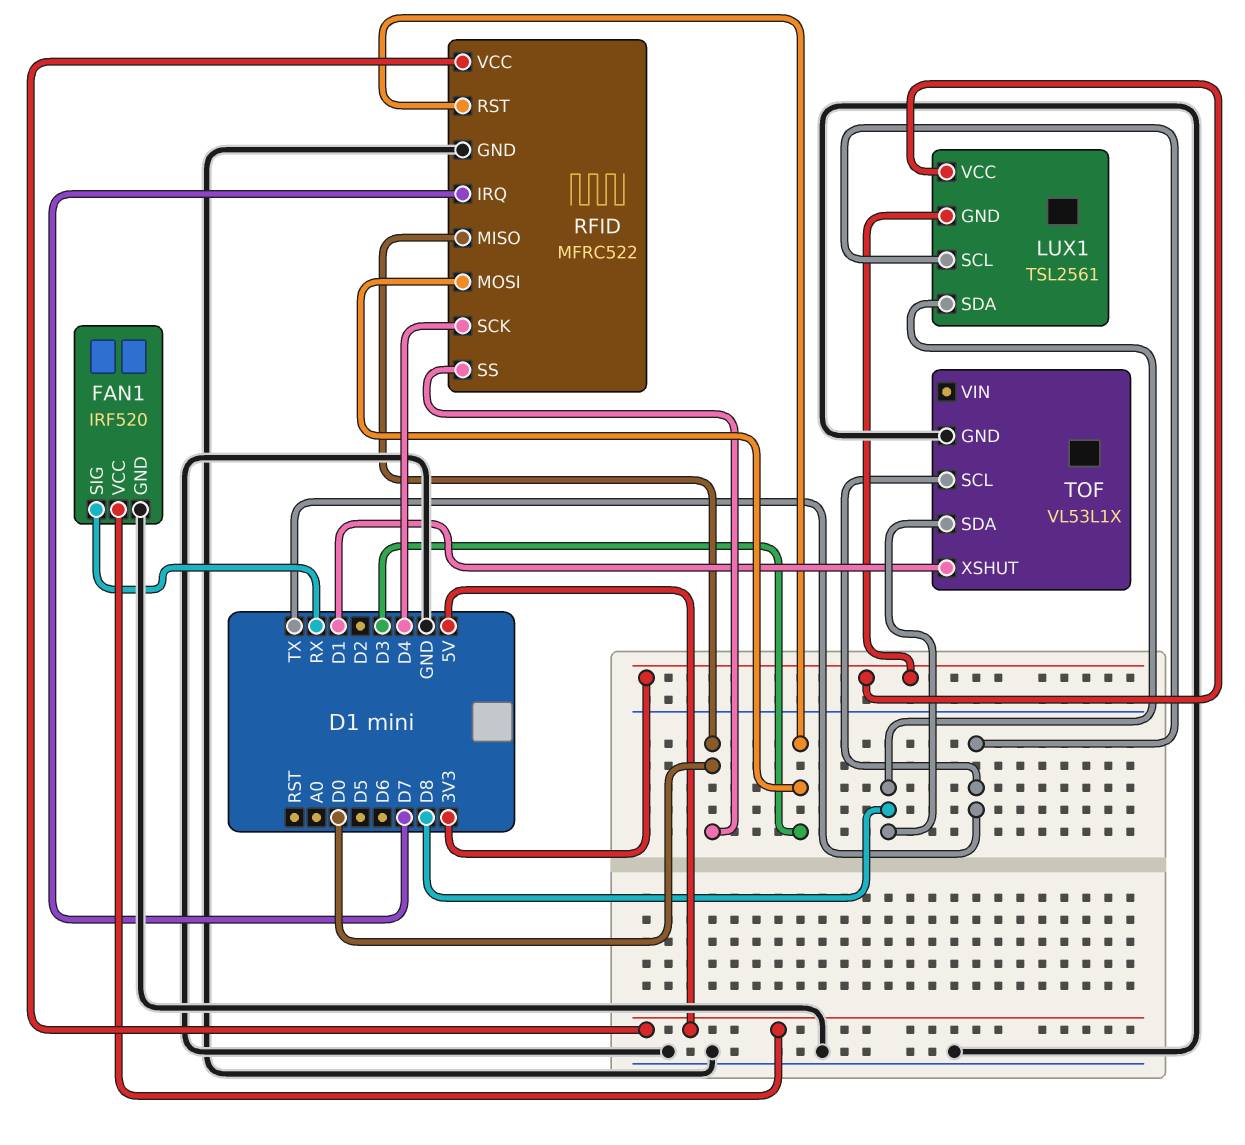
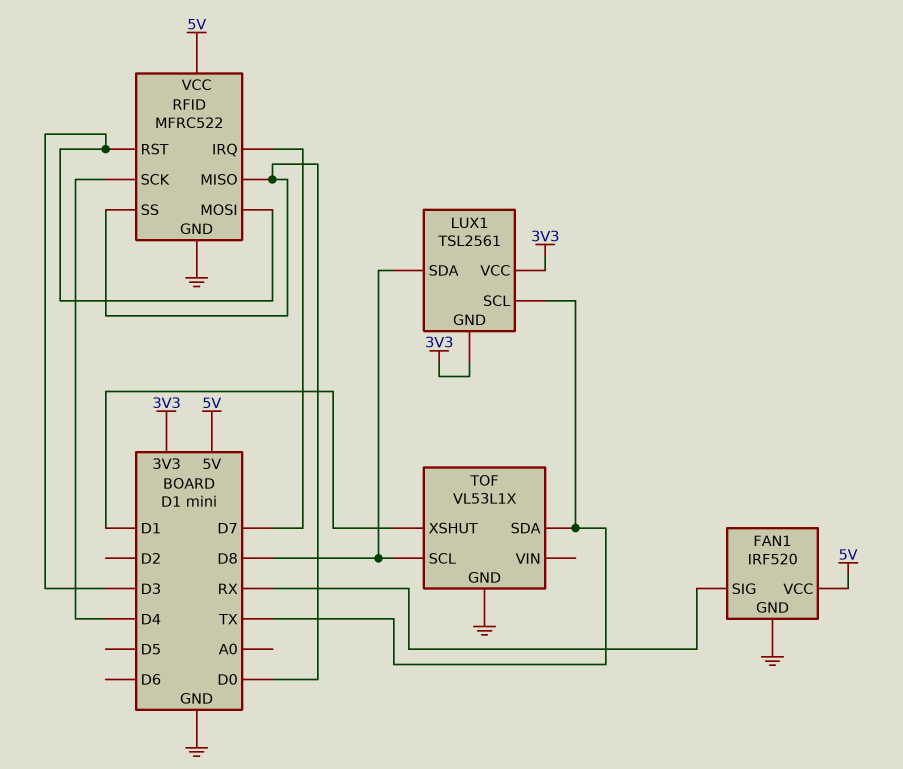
TOF pin SCL: TX -> D8
TOF pin SDA: D8 -> TX

